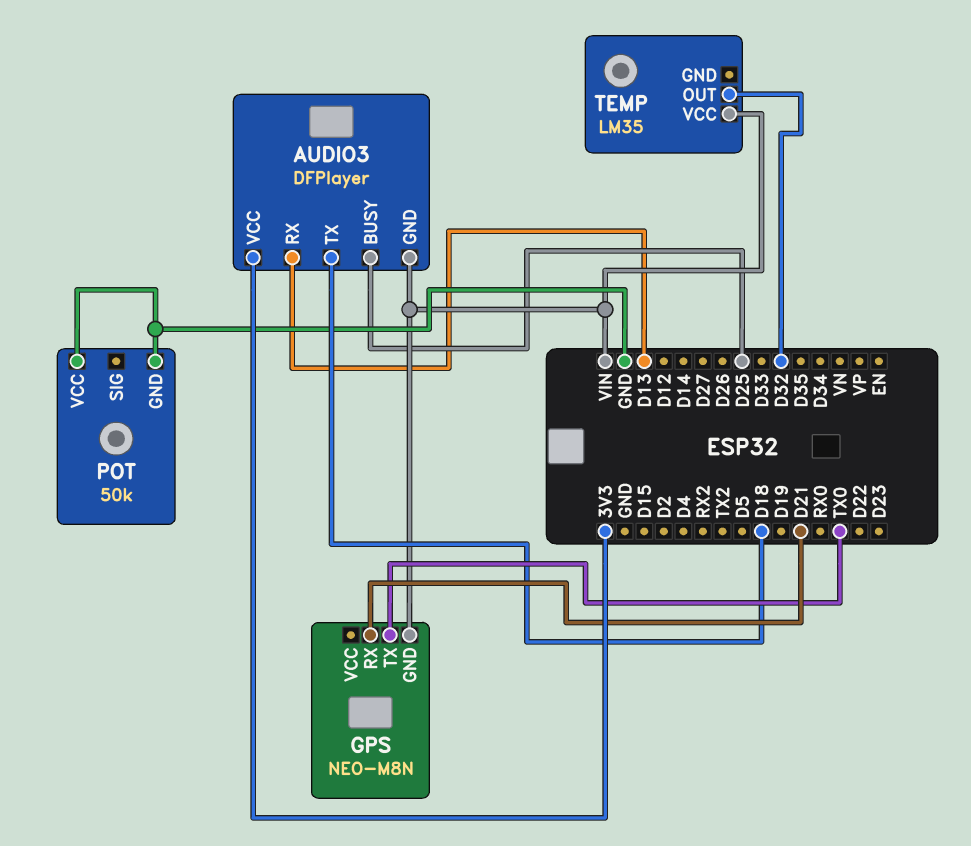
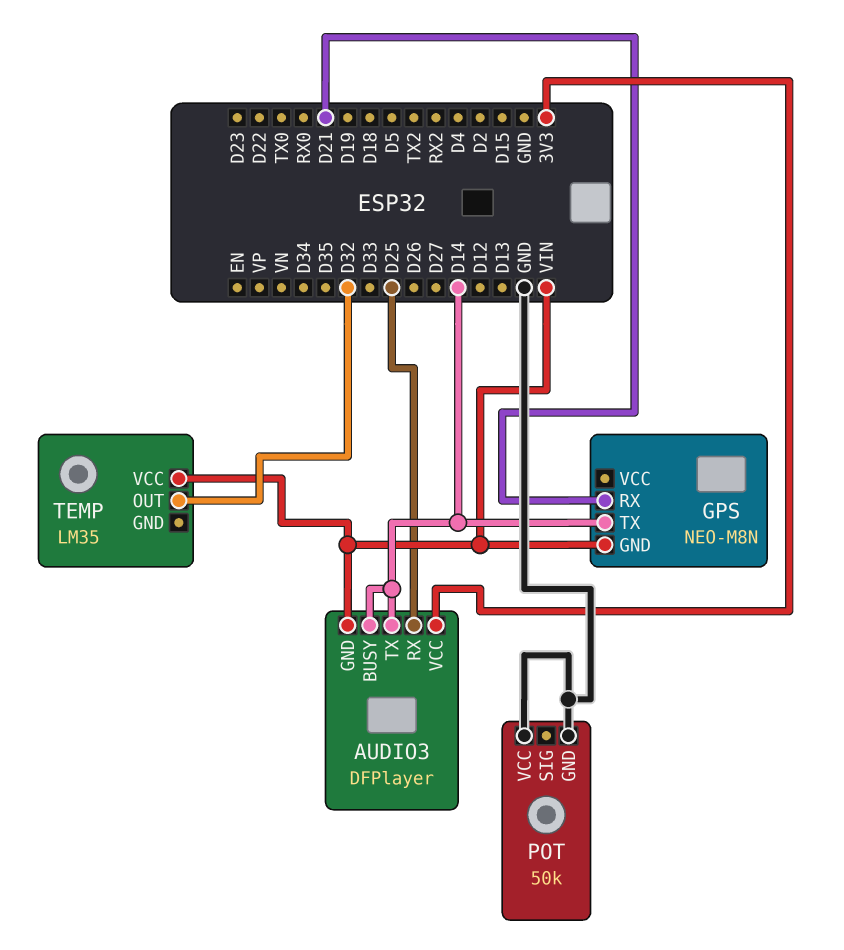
AUDIO3 pin BUSY: D25 -> D14
AUDIO3 pin RX: D13 -> D25
AUDIO3 pin TX: D18 -> D14
GPS pin TX: TX0 -> D14

